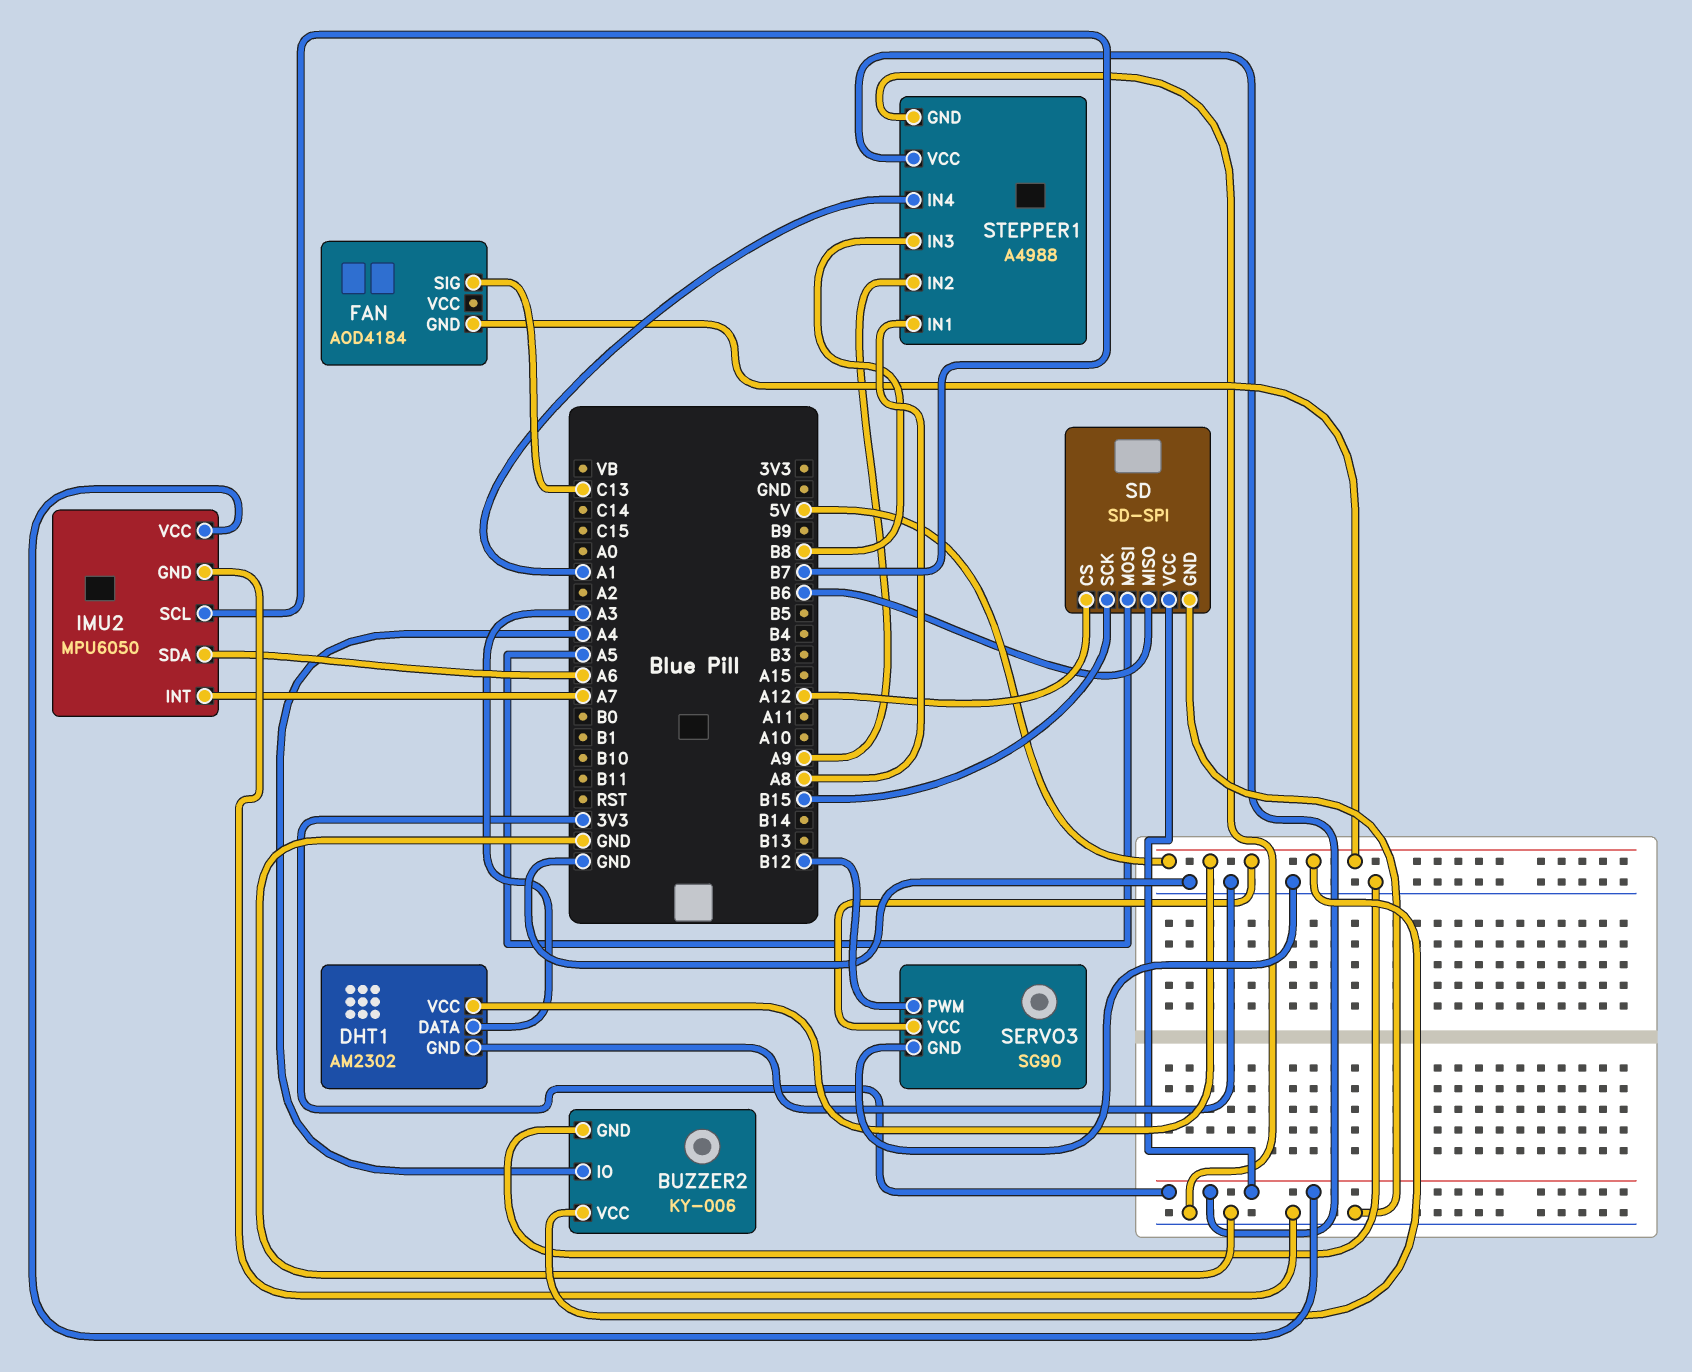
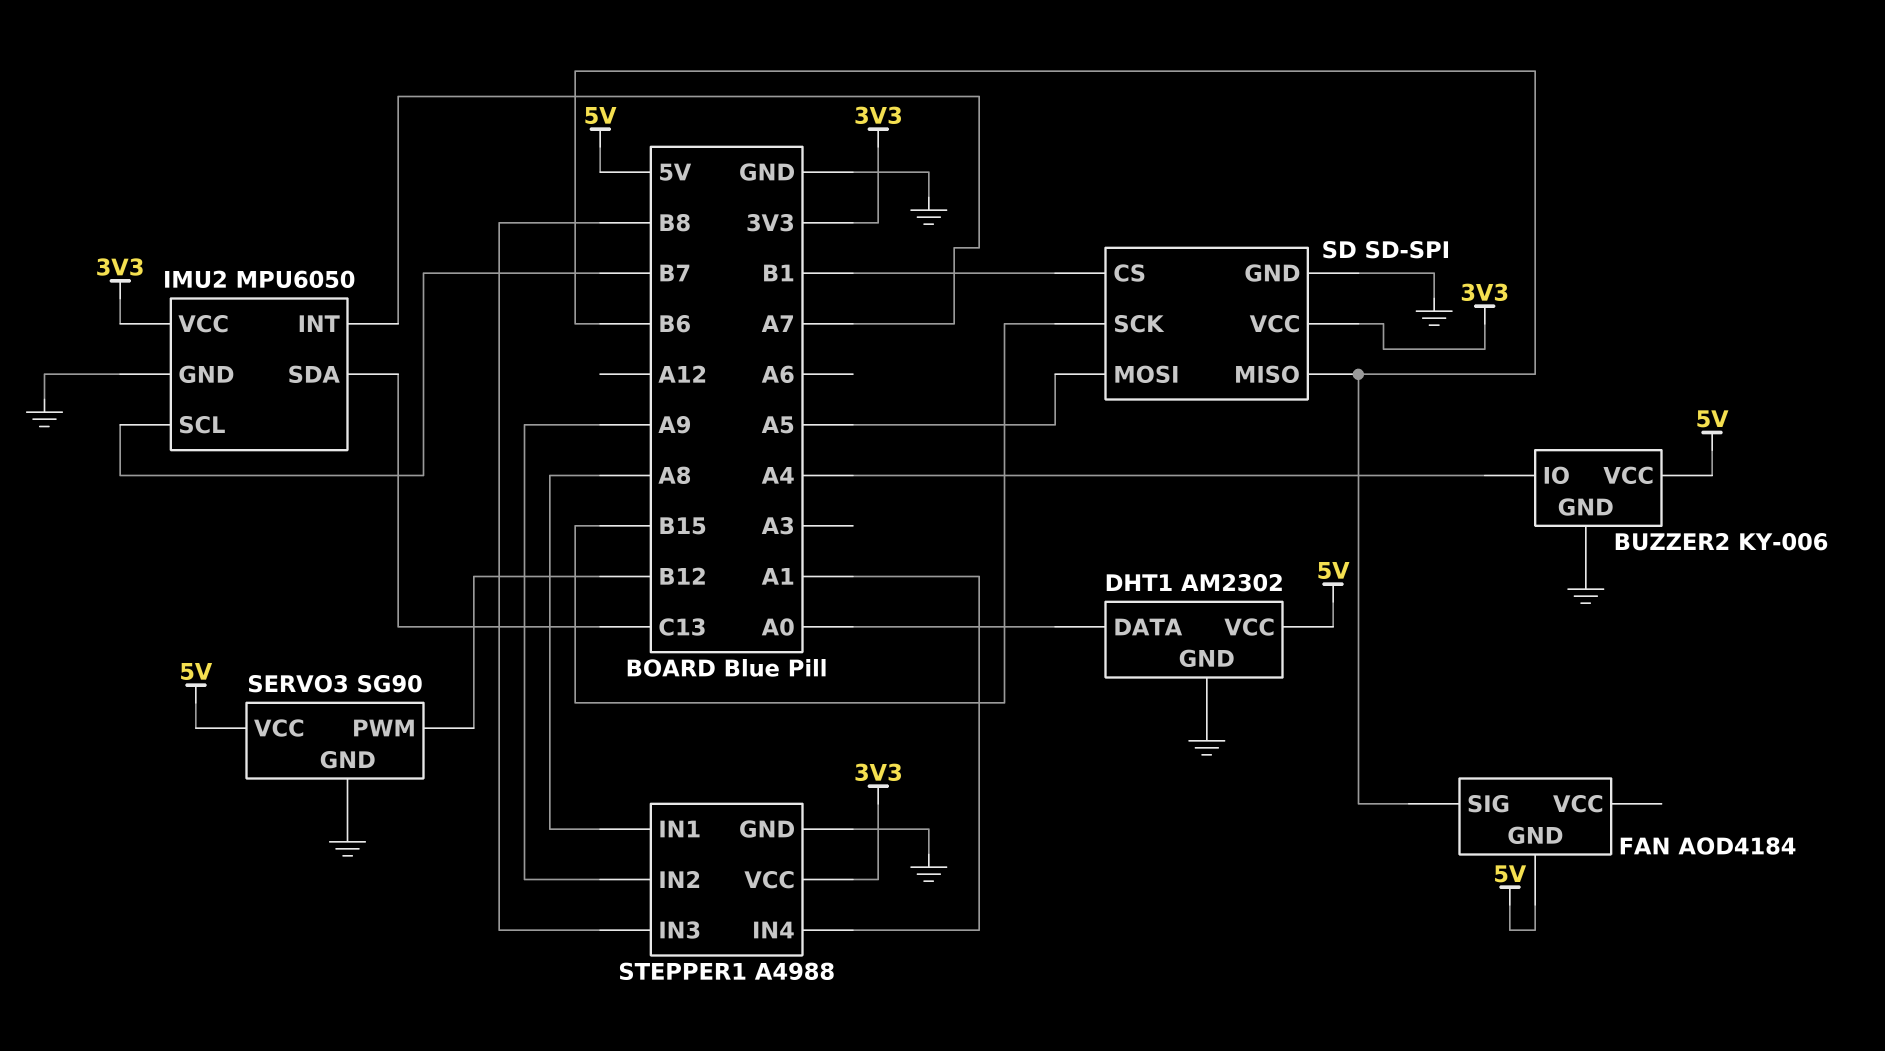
DHT1 pin DATA: A3 -> A0
FAN pin SIG: C13 -> B6
IMU2 pin SDA: A6 -> C13
SD pin CS: A12 -> B1

